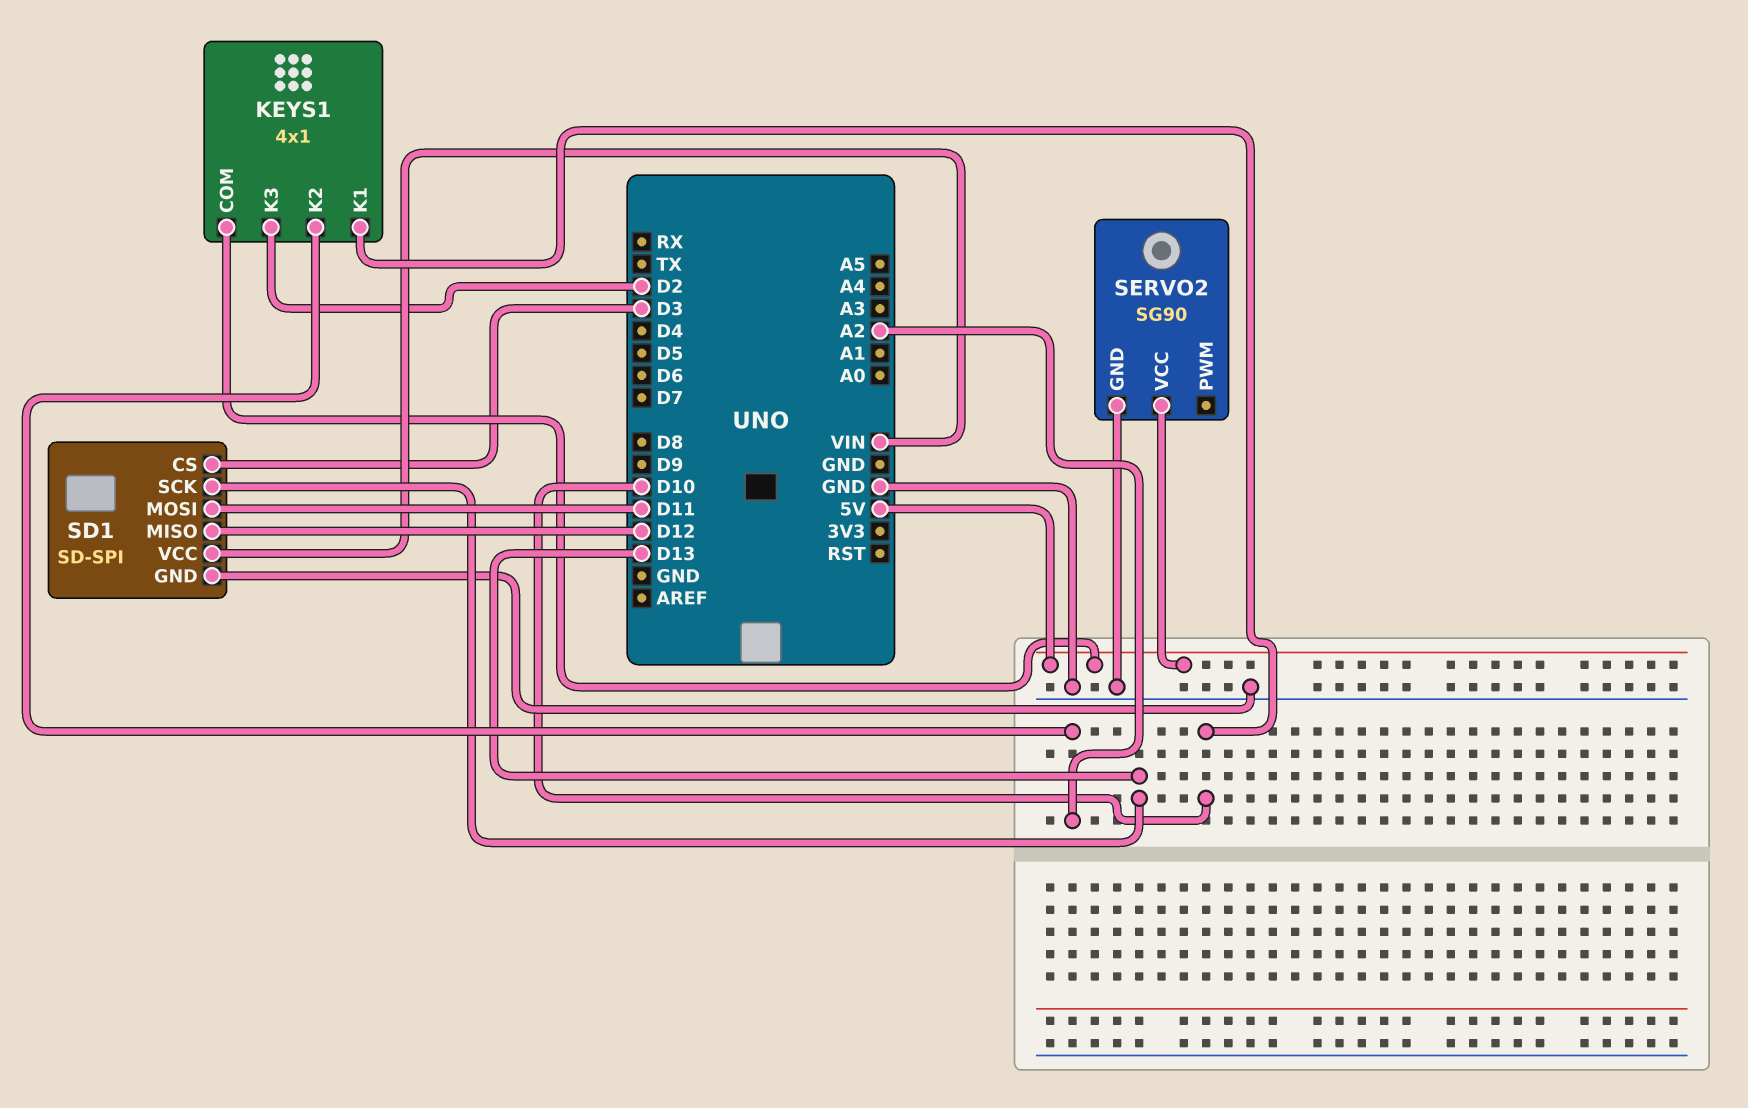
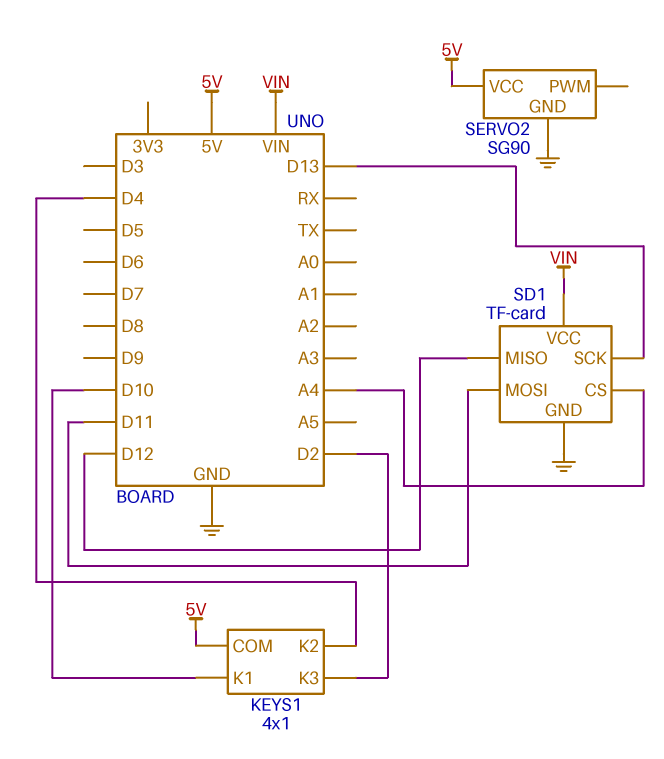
KEYS1 pin K2: A2 -> D4
SD1: SD-SPI -> TF-card
SD1 pin CS: D3 -> A4

